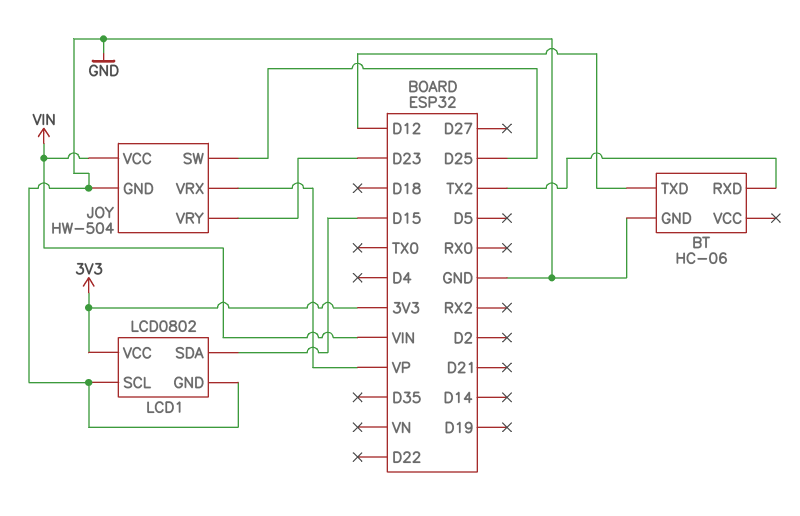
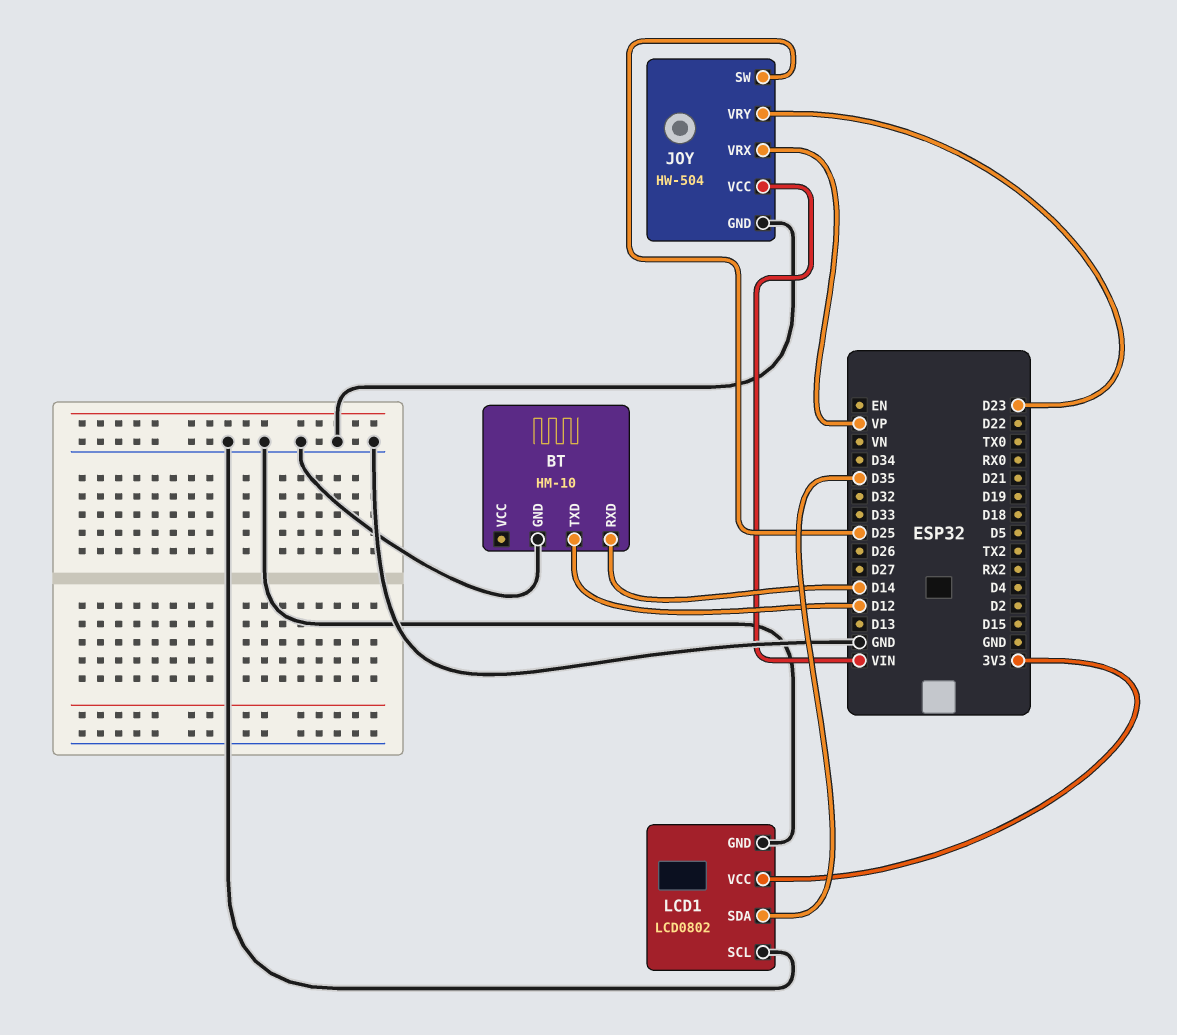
BT: HC-06 -> HM-10
BT pin RXD: TX2 -> D14
LCD1 pin SDA: D15 -> D35

